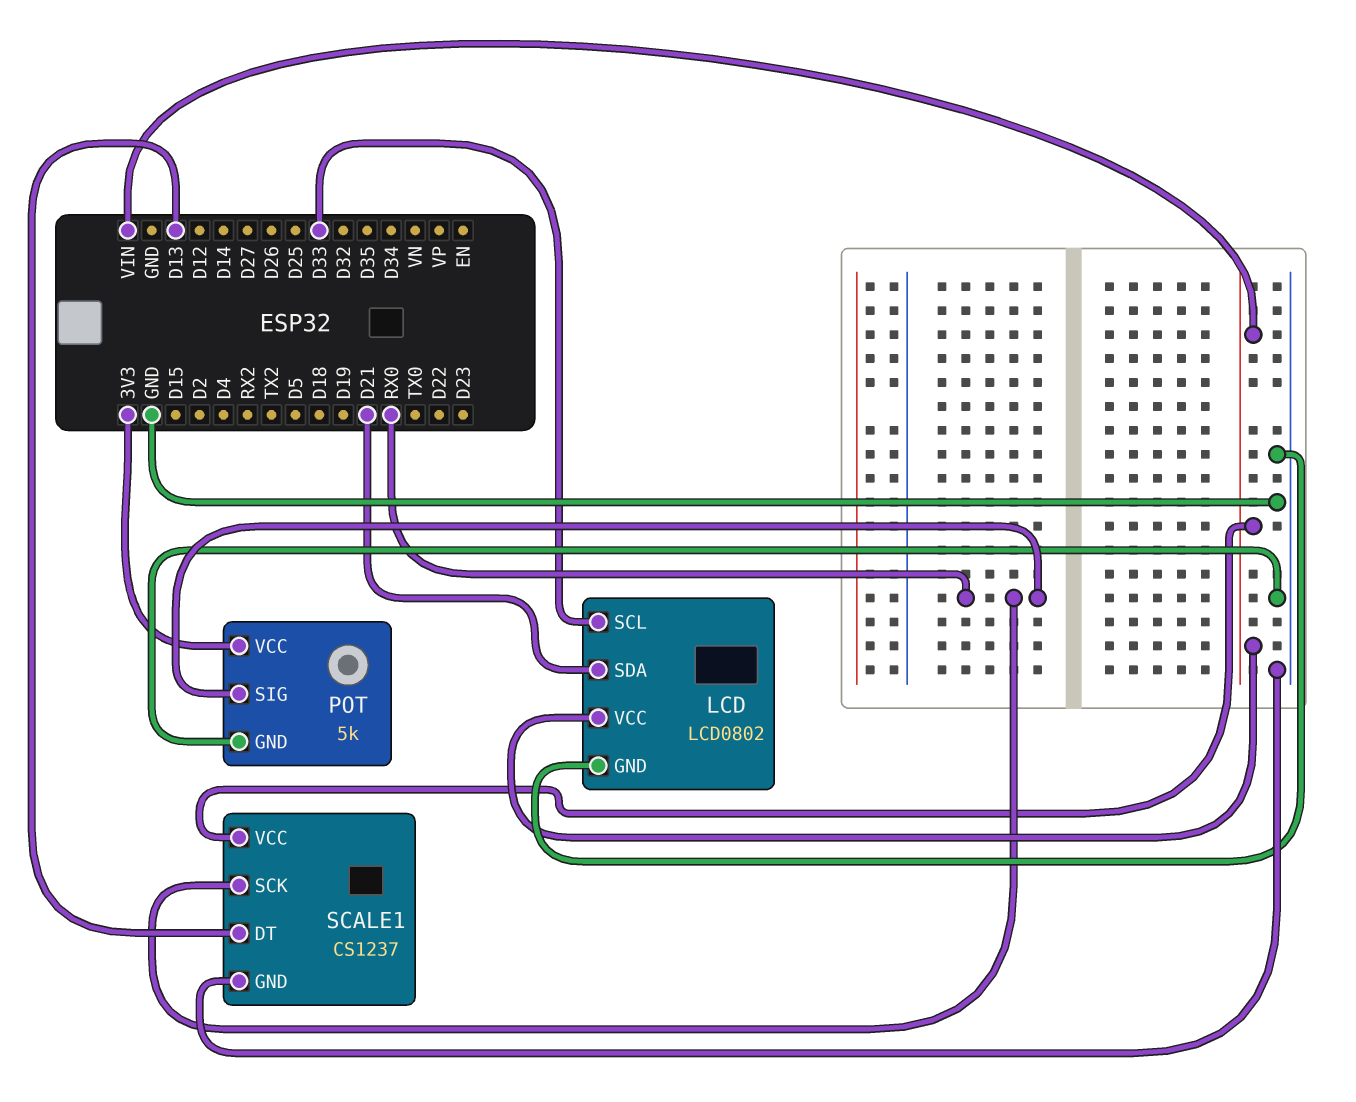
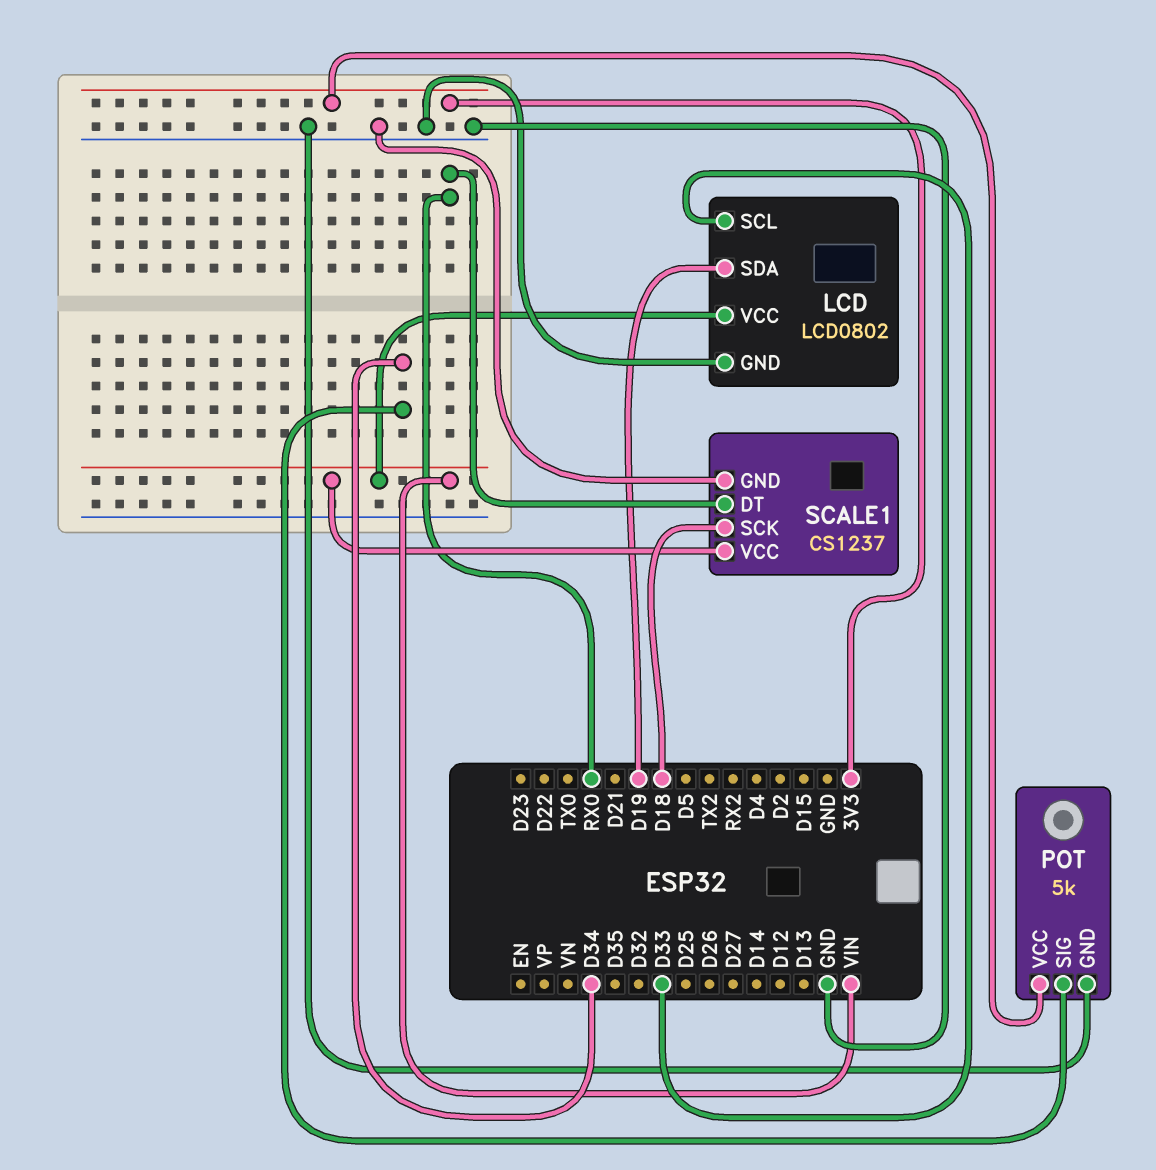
LCD pin SDA: D21 -> D19
POT pin SIG: RX0 -> D34
SCALE1 pin DT: D13 -> RX0
SCALE1 pin SCK: RX0 -> D18

